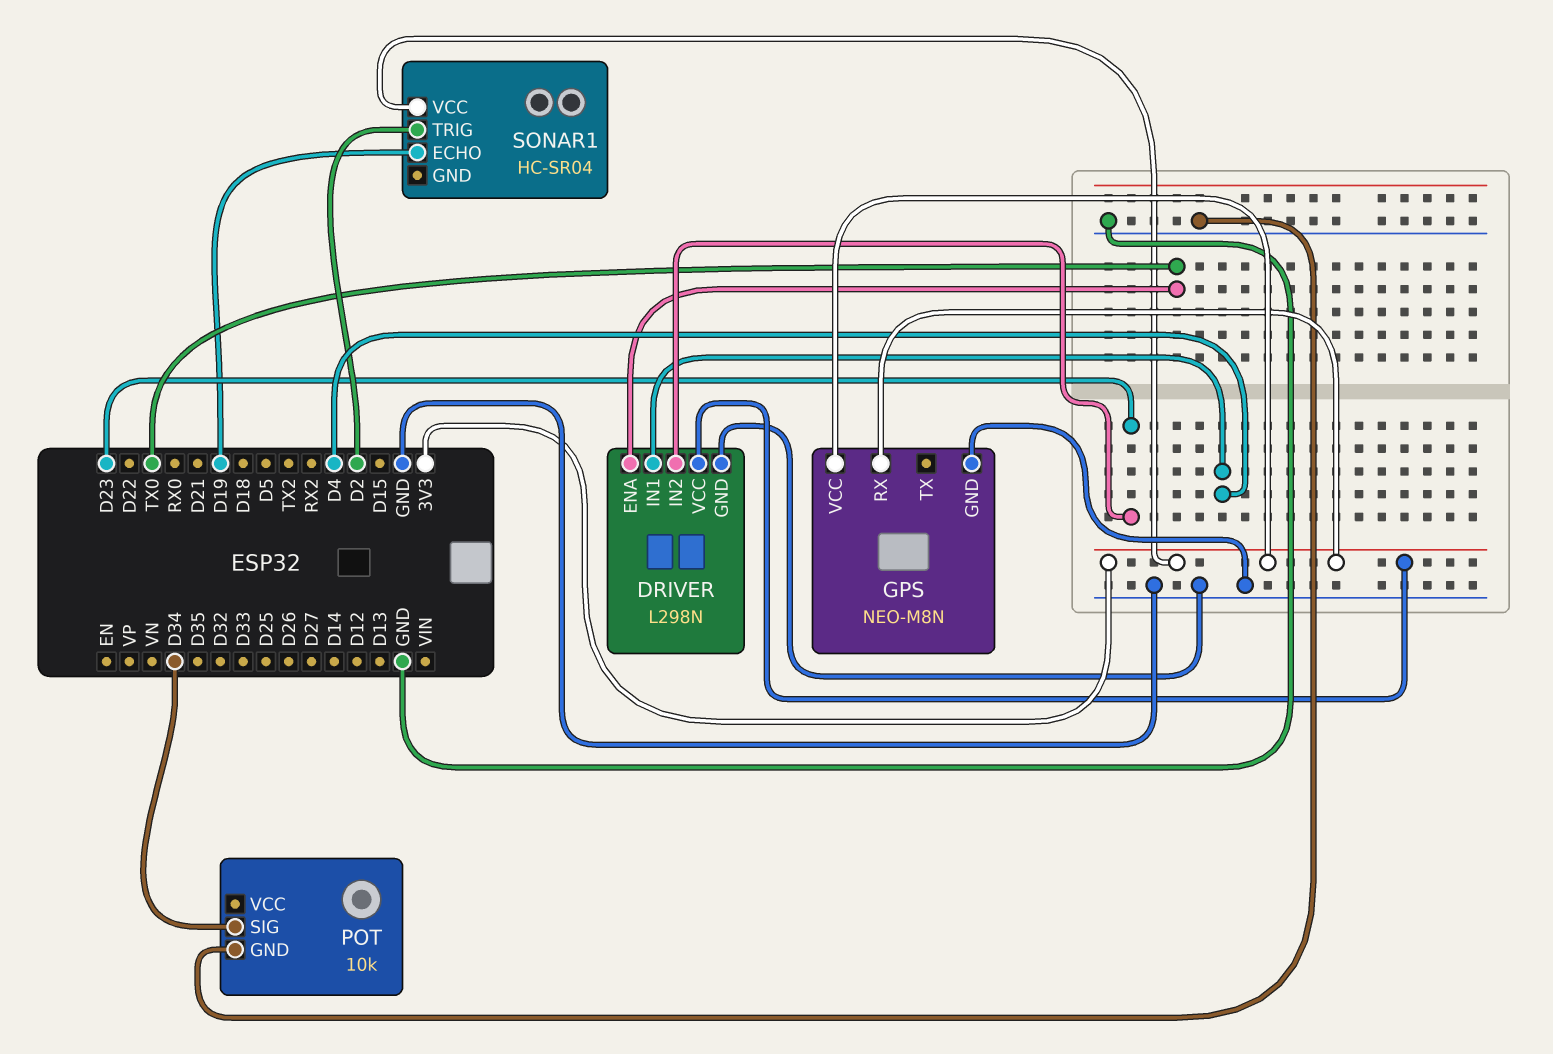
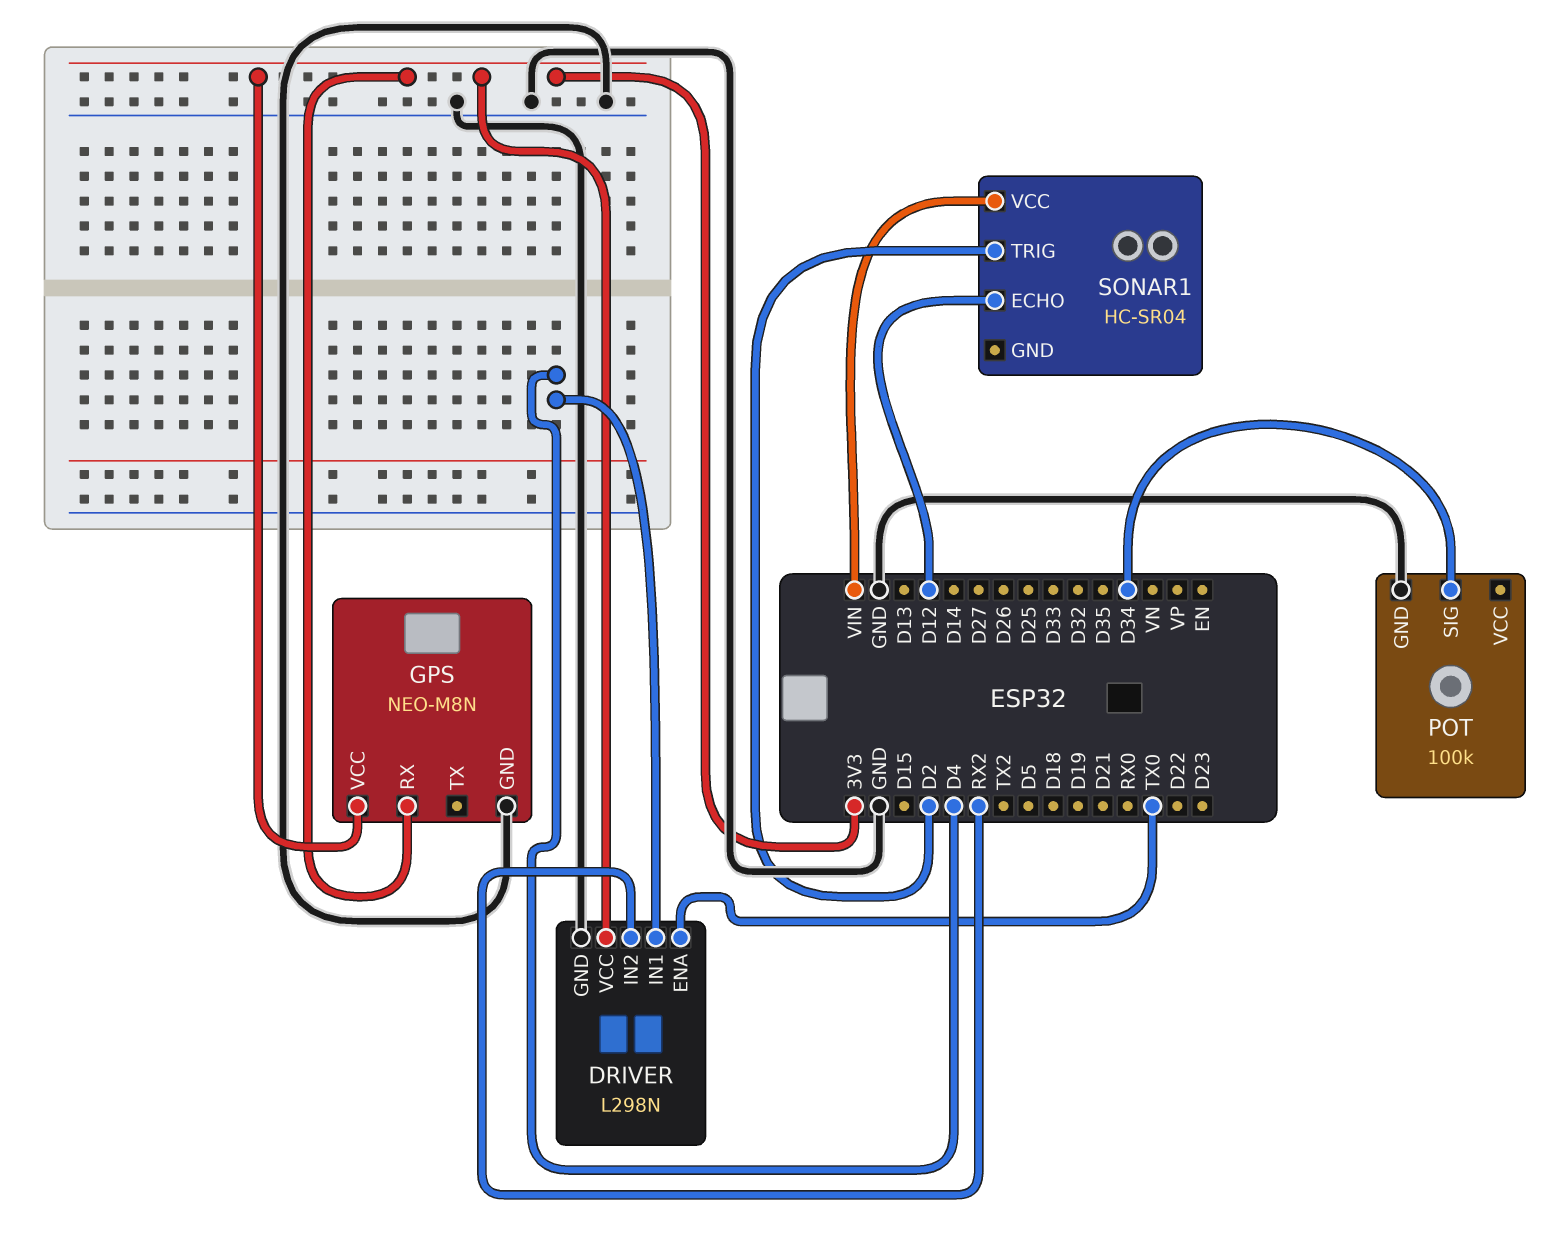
DRIVER pin IN2: D23 -> RX2
POT: 10k -> 100k
SONAR1 pin ECHO: D19 -> D12
SONAR1 pin VCC: 3V3 -> VIN

